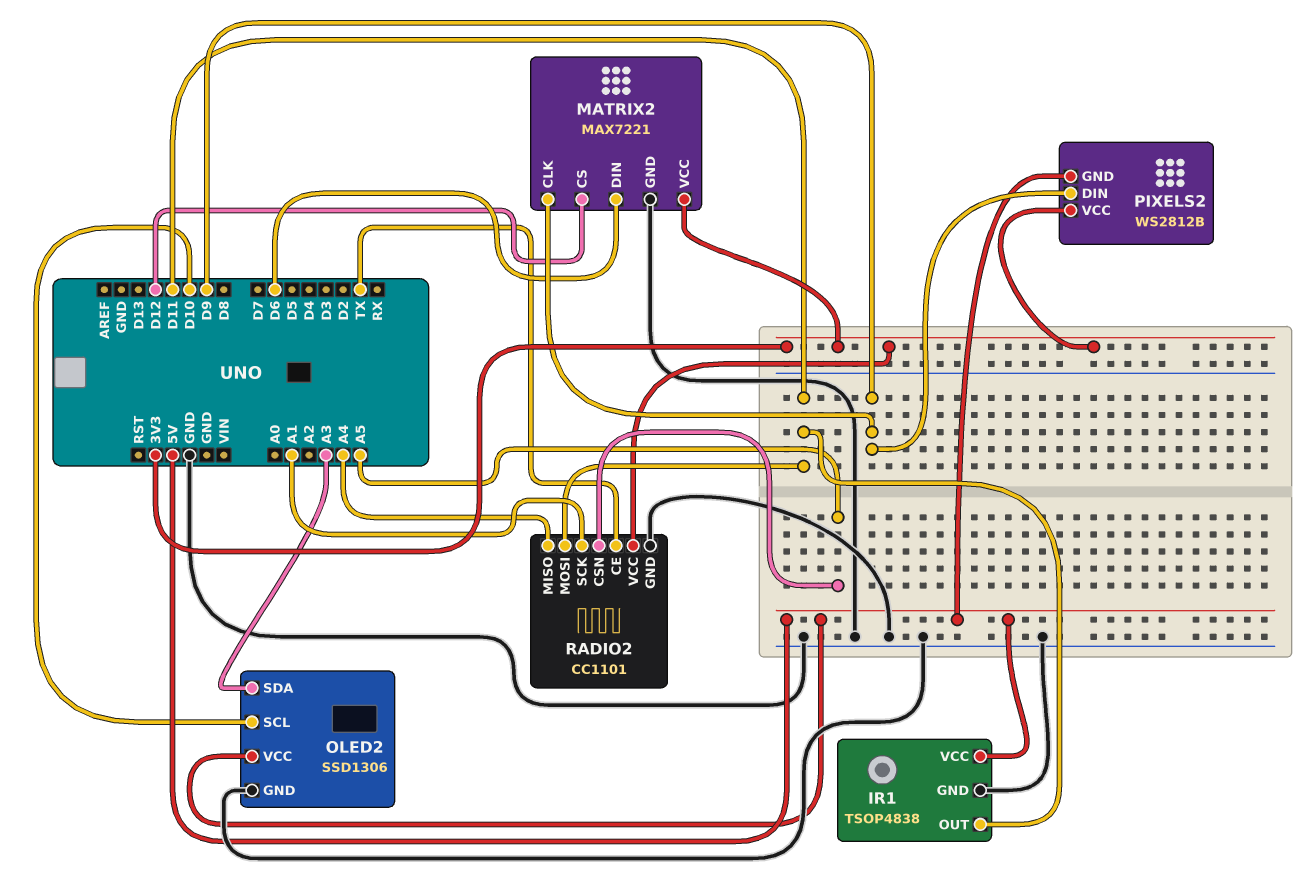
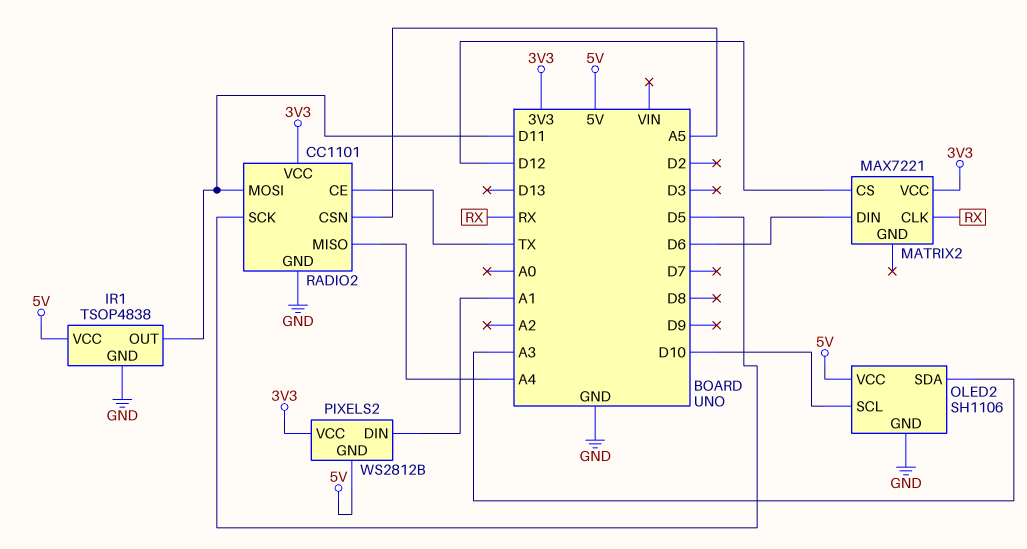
MATRIX2 pin CLK: D9 -> RX
MATRIX2 pin GND: GND -> none
OLED2: SSD1306 -> SH1106
PIXELS2 pin DIN: D9 -> A1
RADIO2 pin SCK: A1 -> D5

